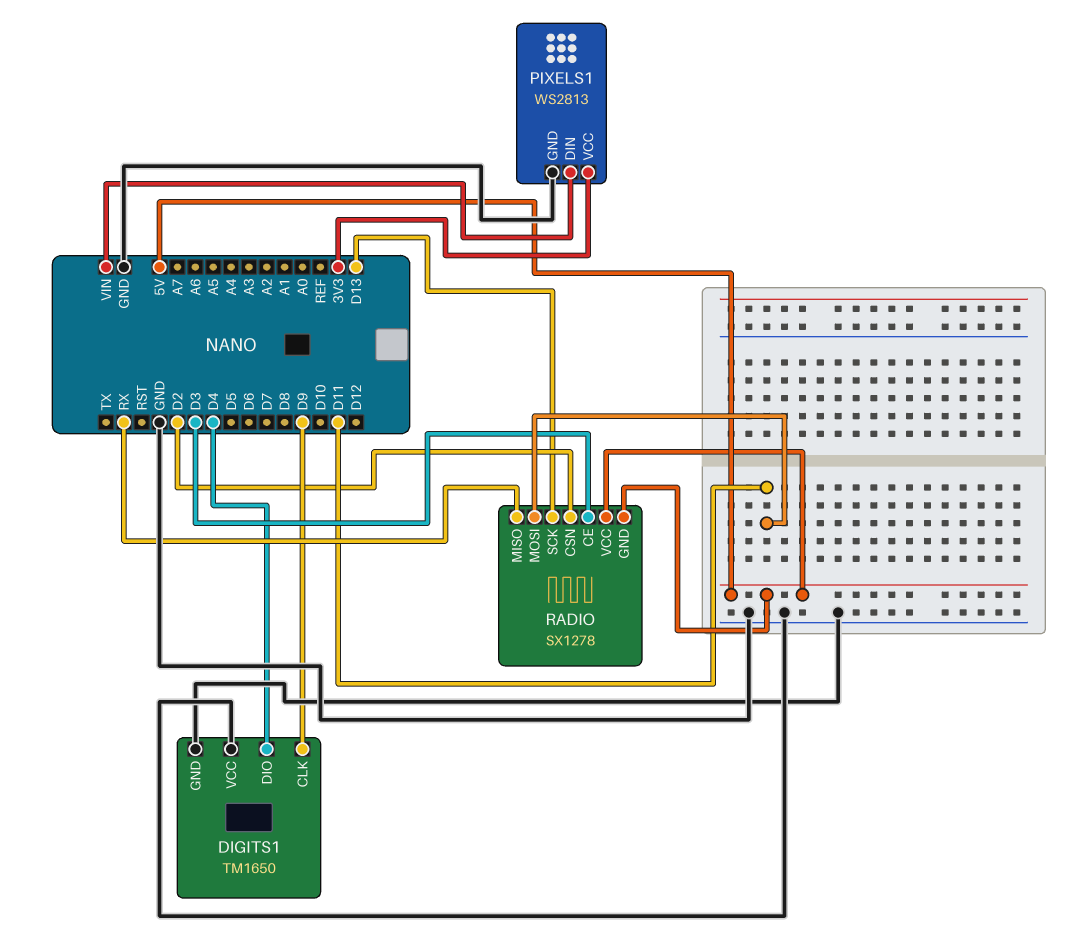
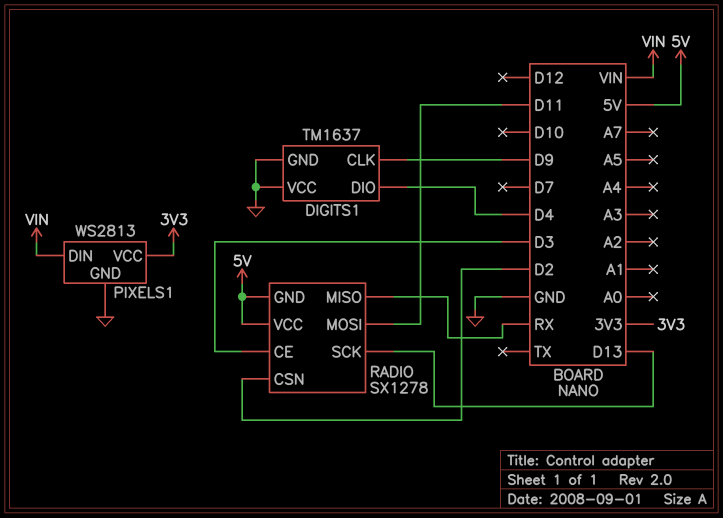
DIGITS1: TM1650 -> TM1637

